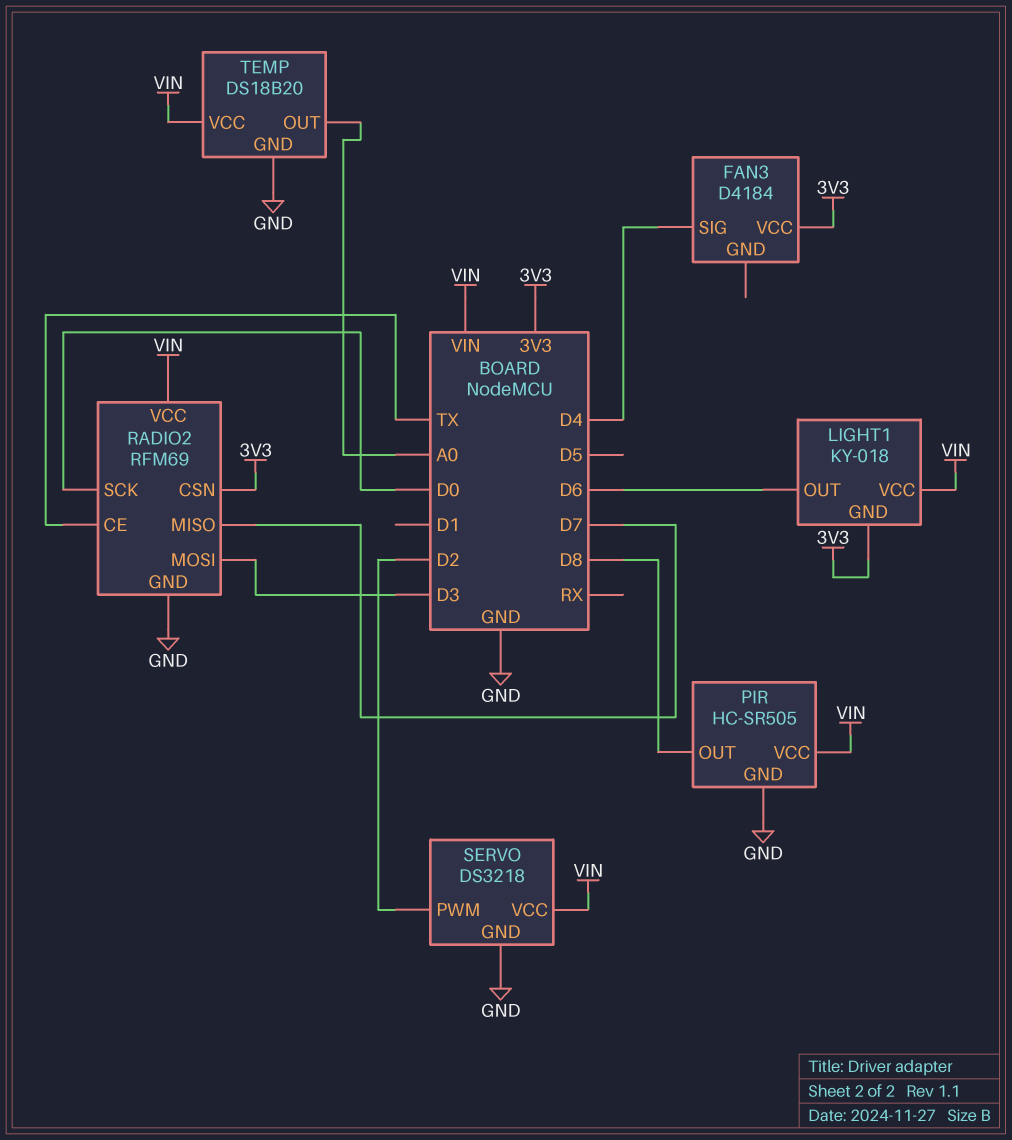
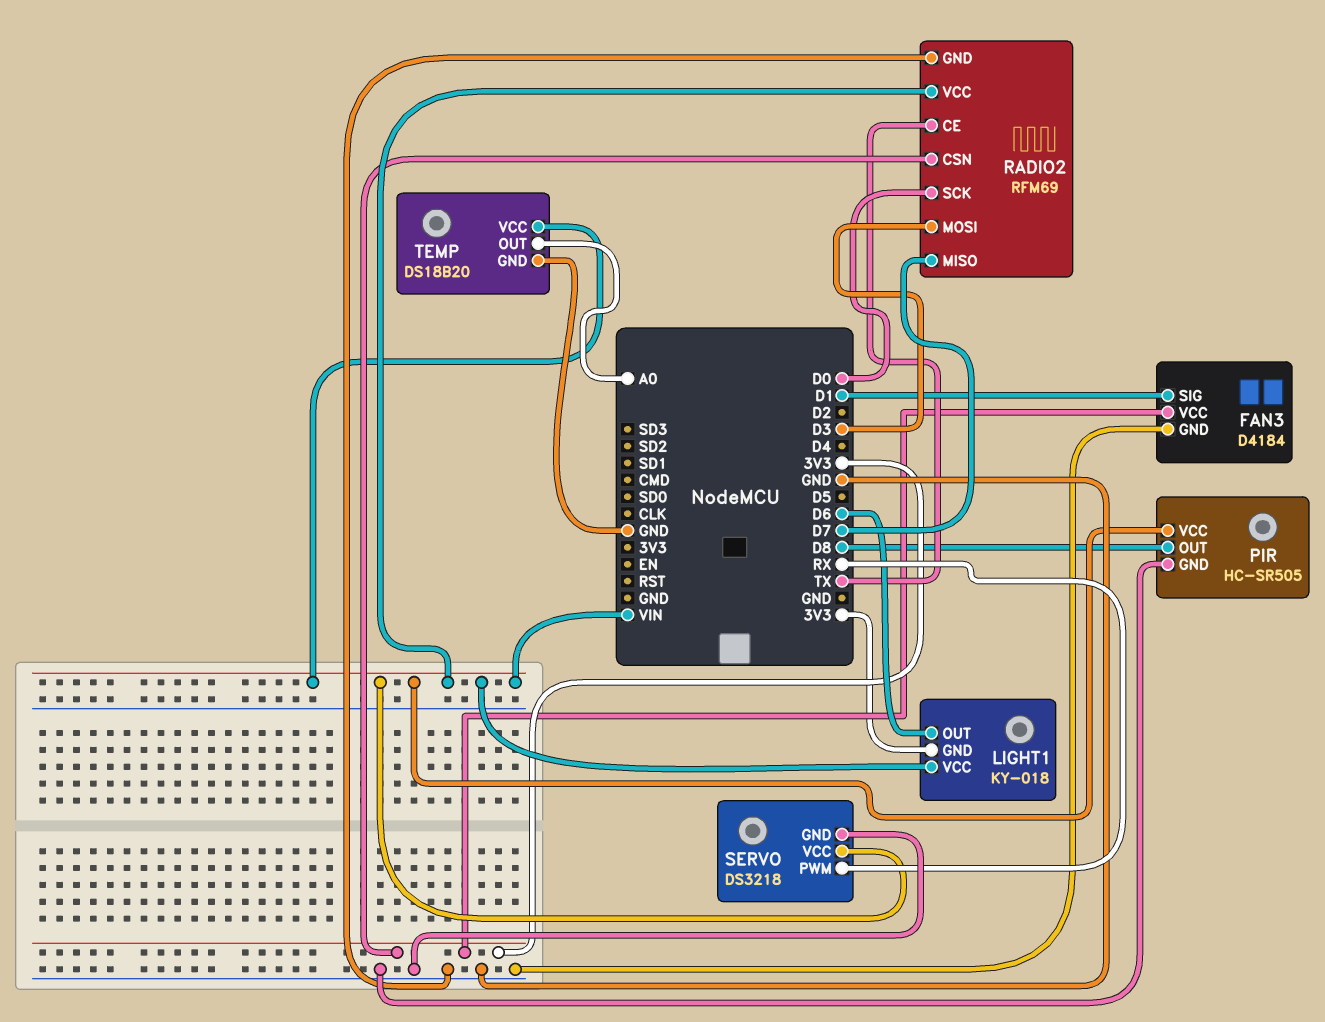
FAN3 pin GND: none -> GND
FAN3 pin SIG: D4 -> D1
SERVO pin PWM: D2 -> RX

